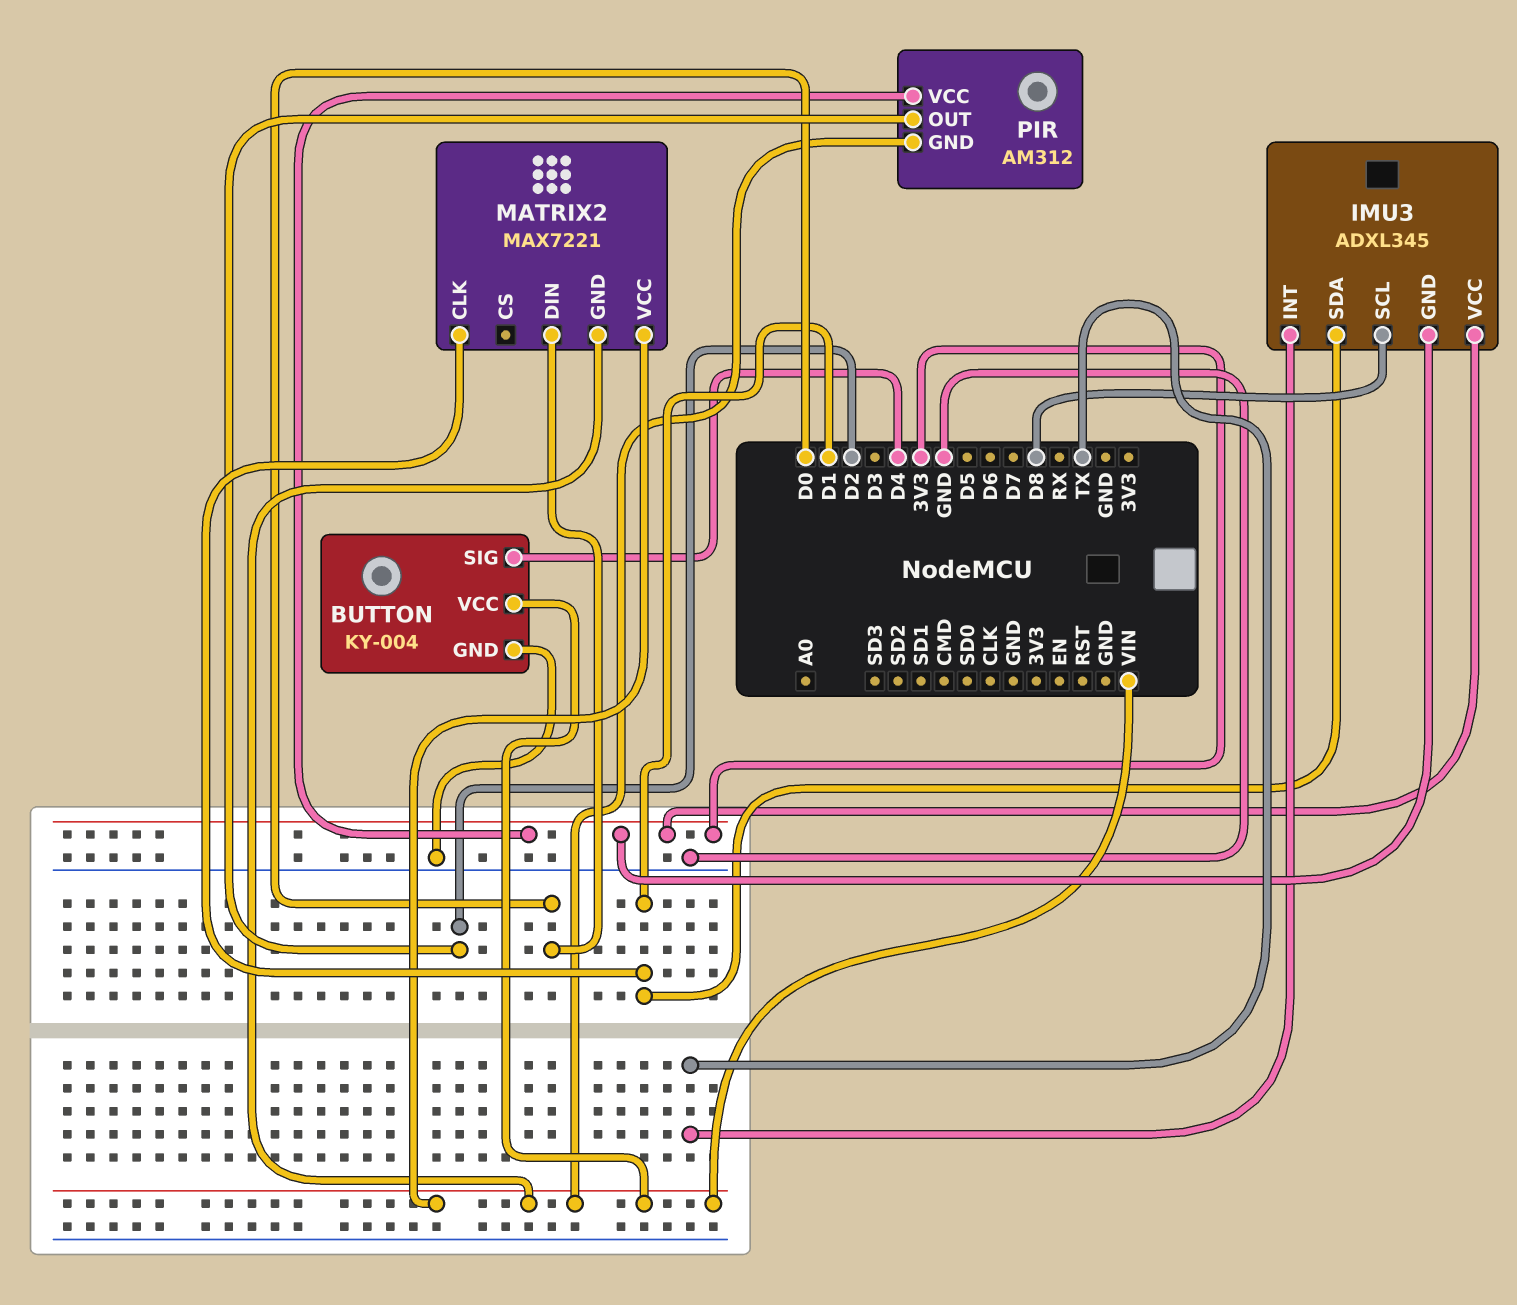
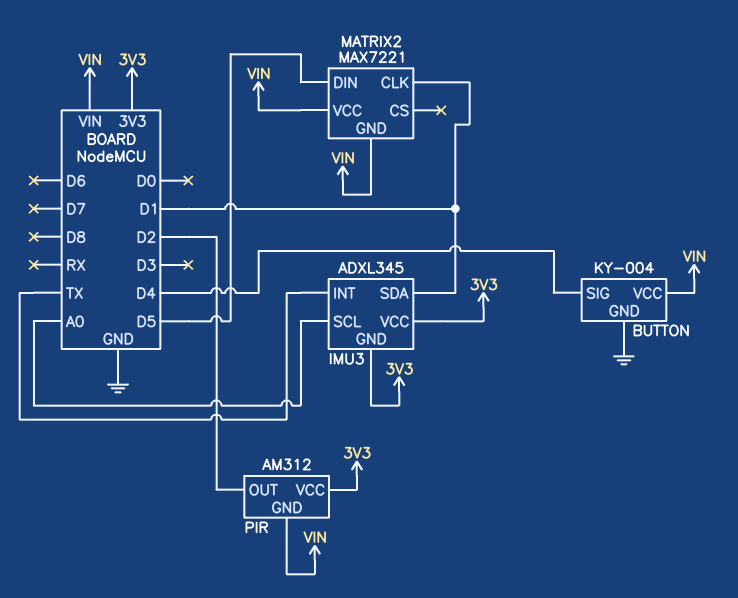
IMU3 pin SCL: D8 -> A0
MATRIX2 pin DIN: D0 -> D5

